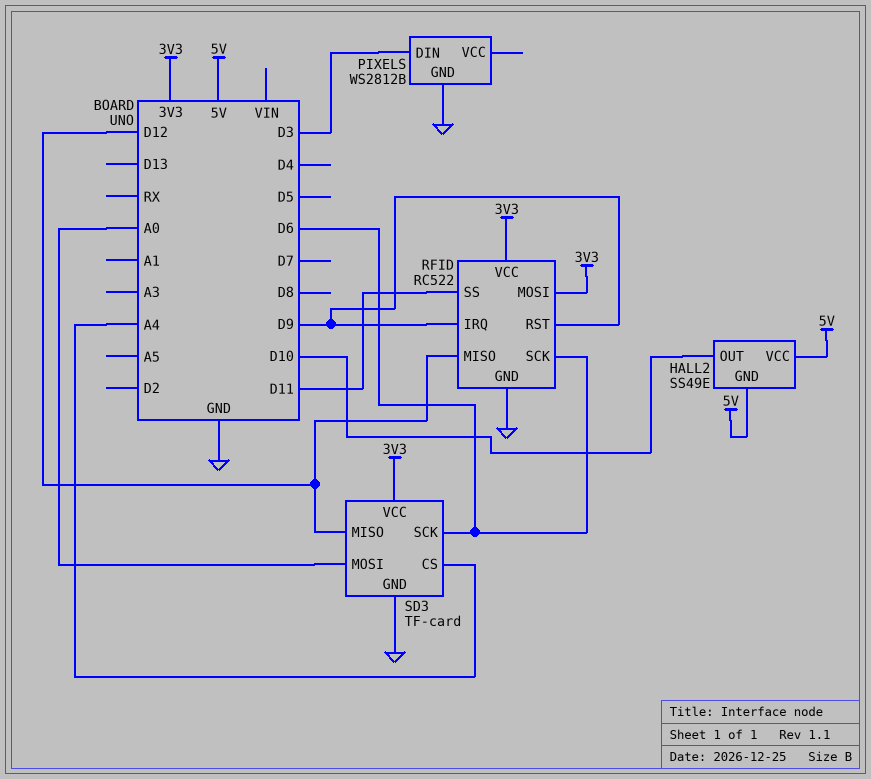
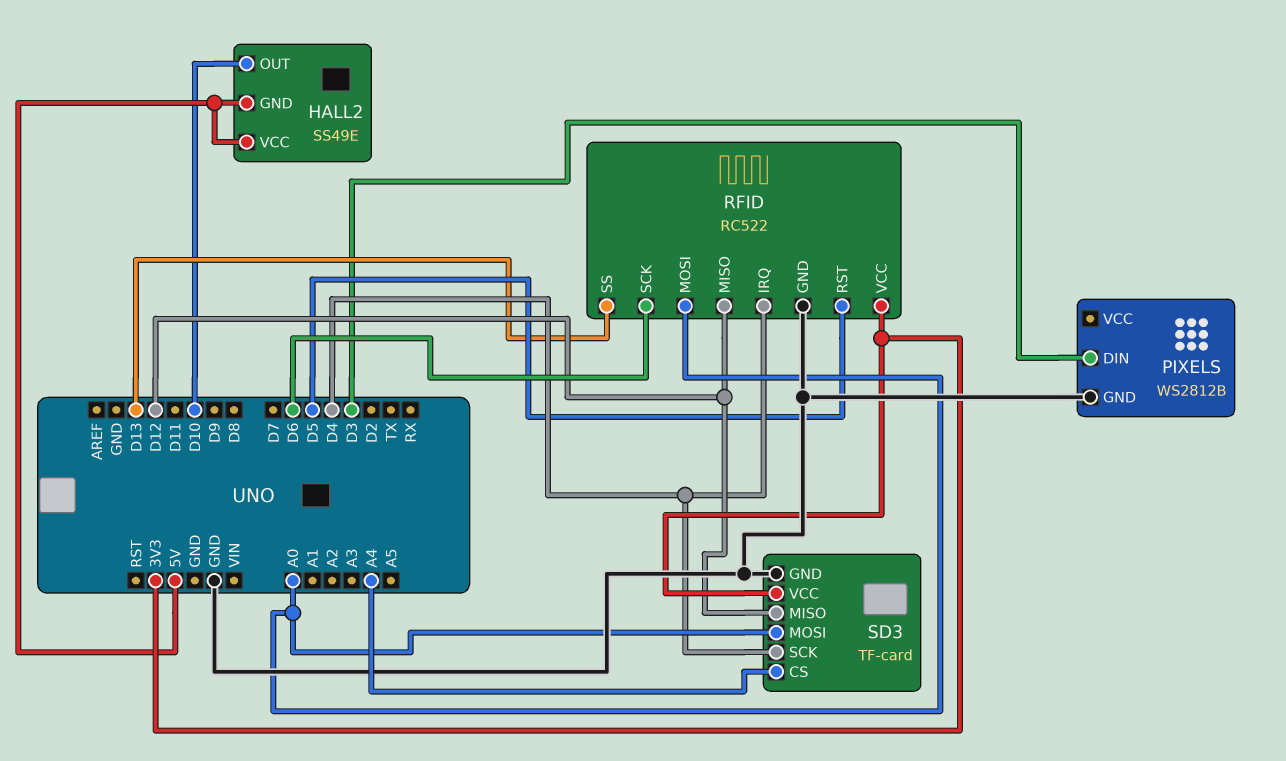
RFID pin IRQ: D9 -> D4
RFID pin MOSI: 3V3 -> A0
RFID pin RST: D9 -> D5
RFID pin SS: D11 -> D13
SD3 pin SCK: D6 -> D4

